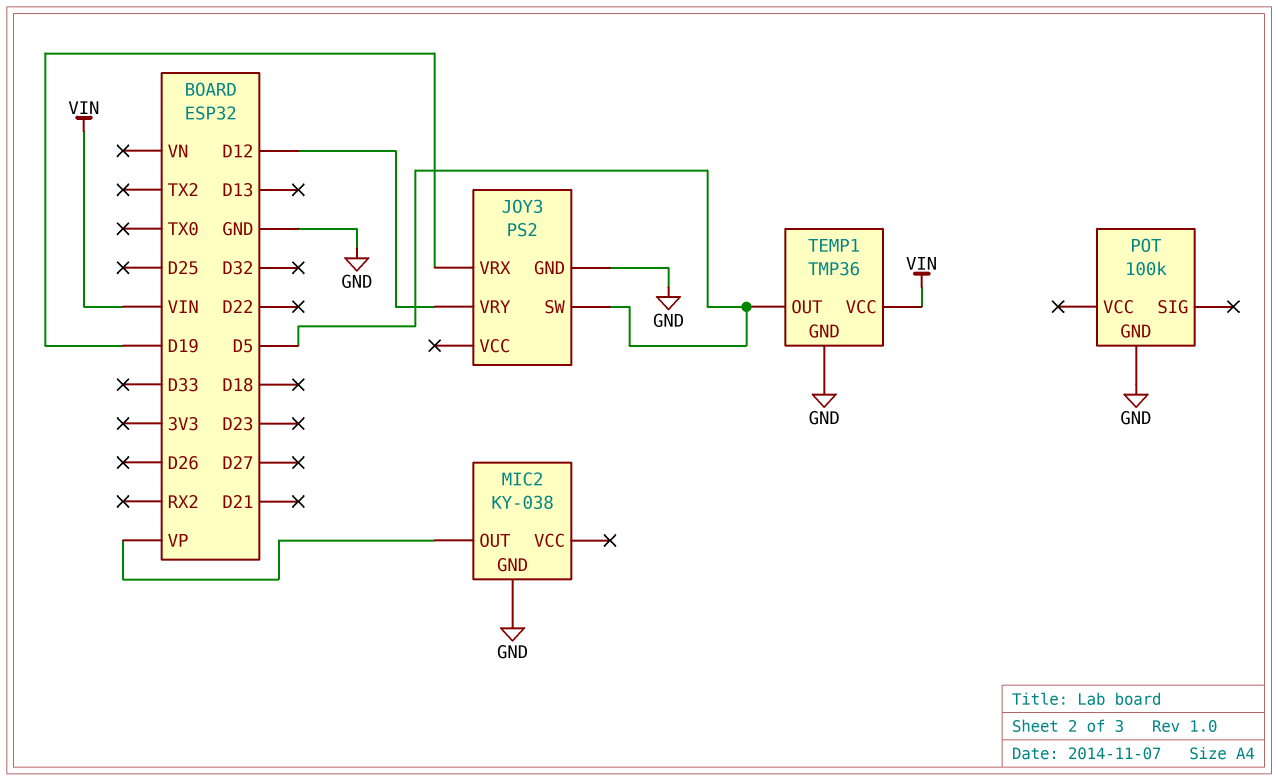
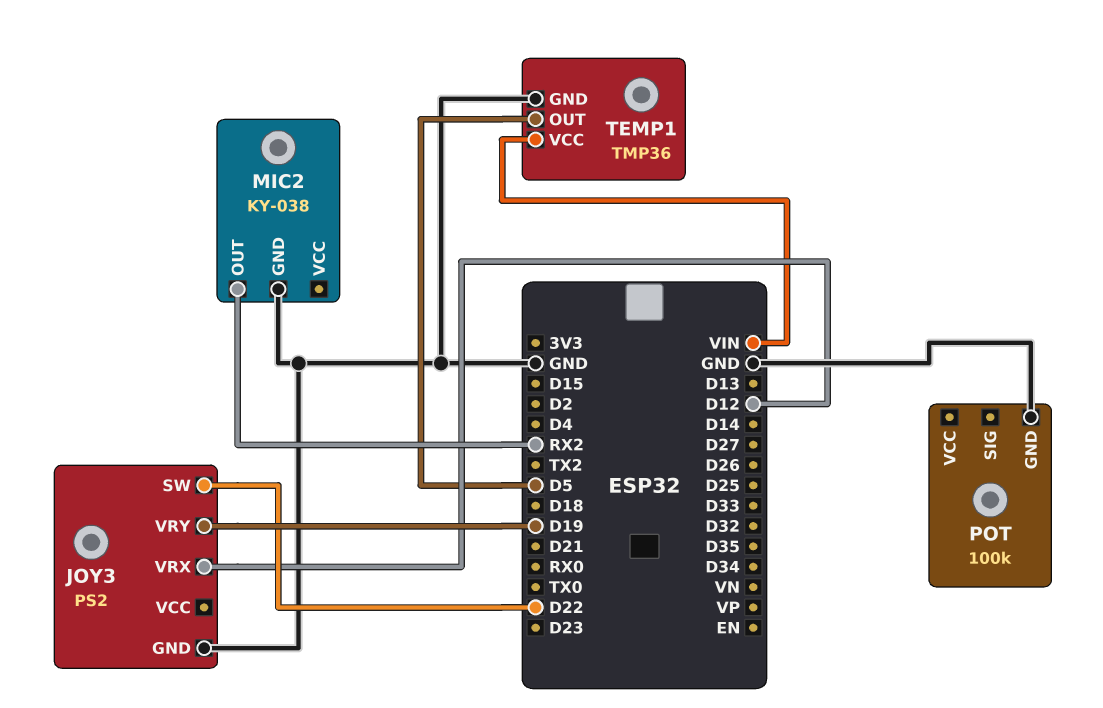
JOY3 pin SW: D5 -> D22
JOY3 pin VRX: D19 -> D12
JOY3 pin VRY: D12 -> D19
MIC2 pin OUT: VP -> RX2

